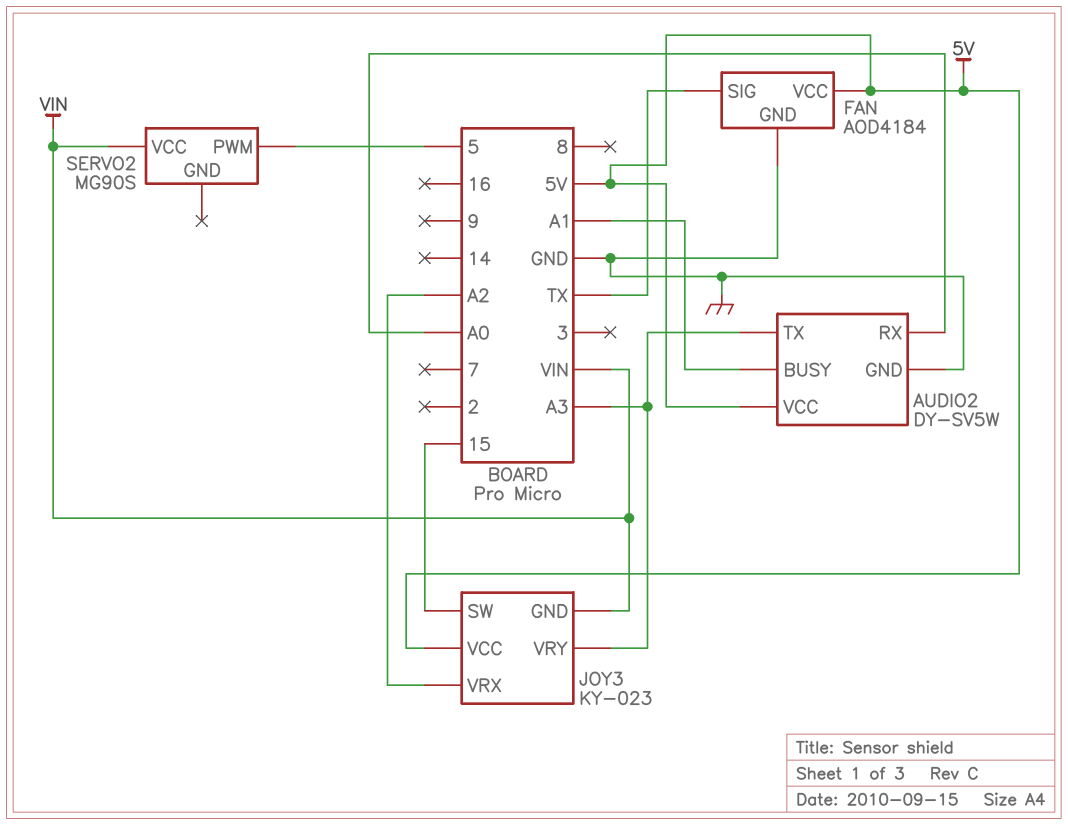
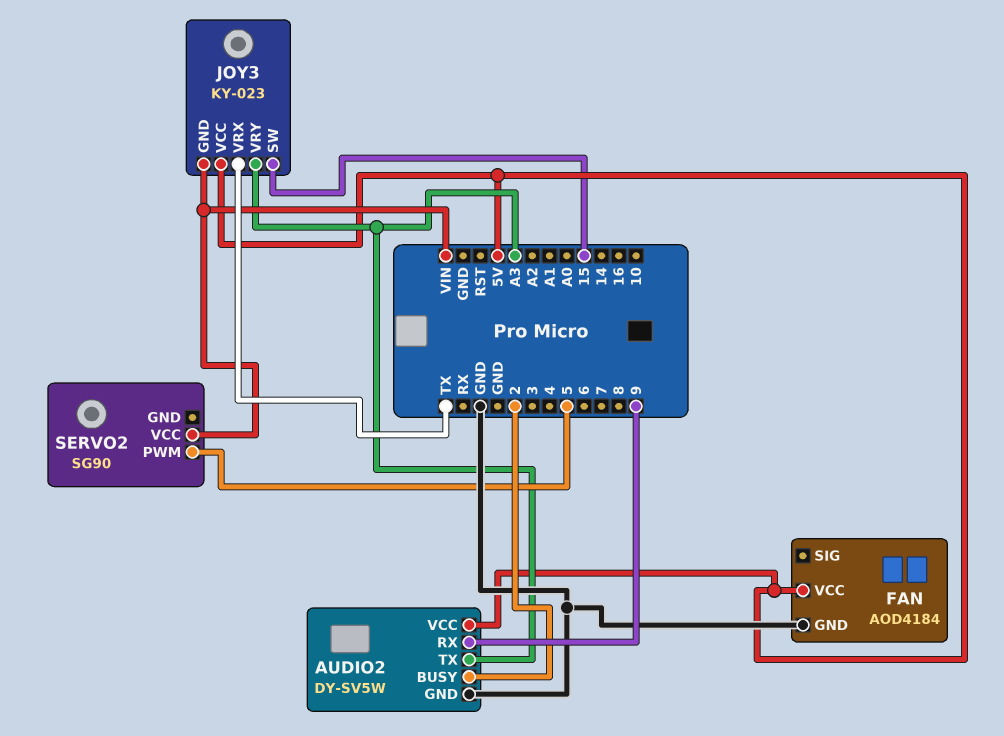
AUDIO2 pin BUSY: A1 -> 2
AUDIO2 pin RX: A0 -> 9
FAN pin SIG: TX -> none
JOY3 pin VRX: A2 -> TX
SERVO2: MG90S -> SG90

